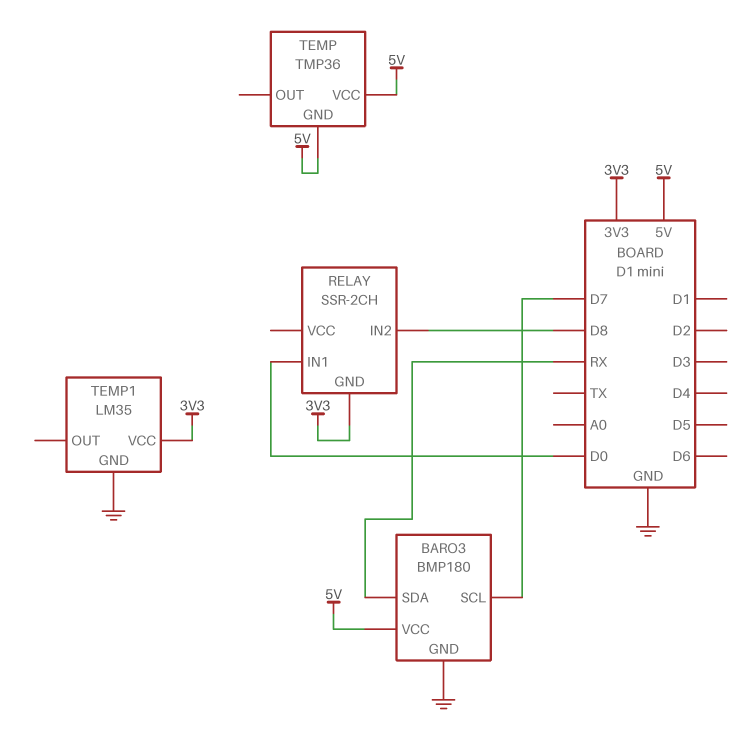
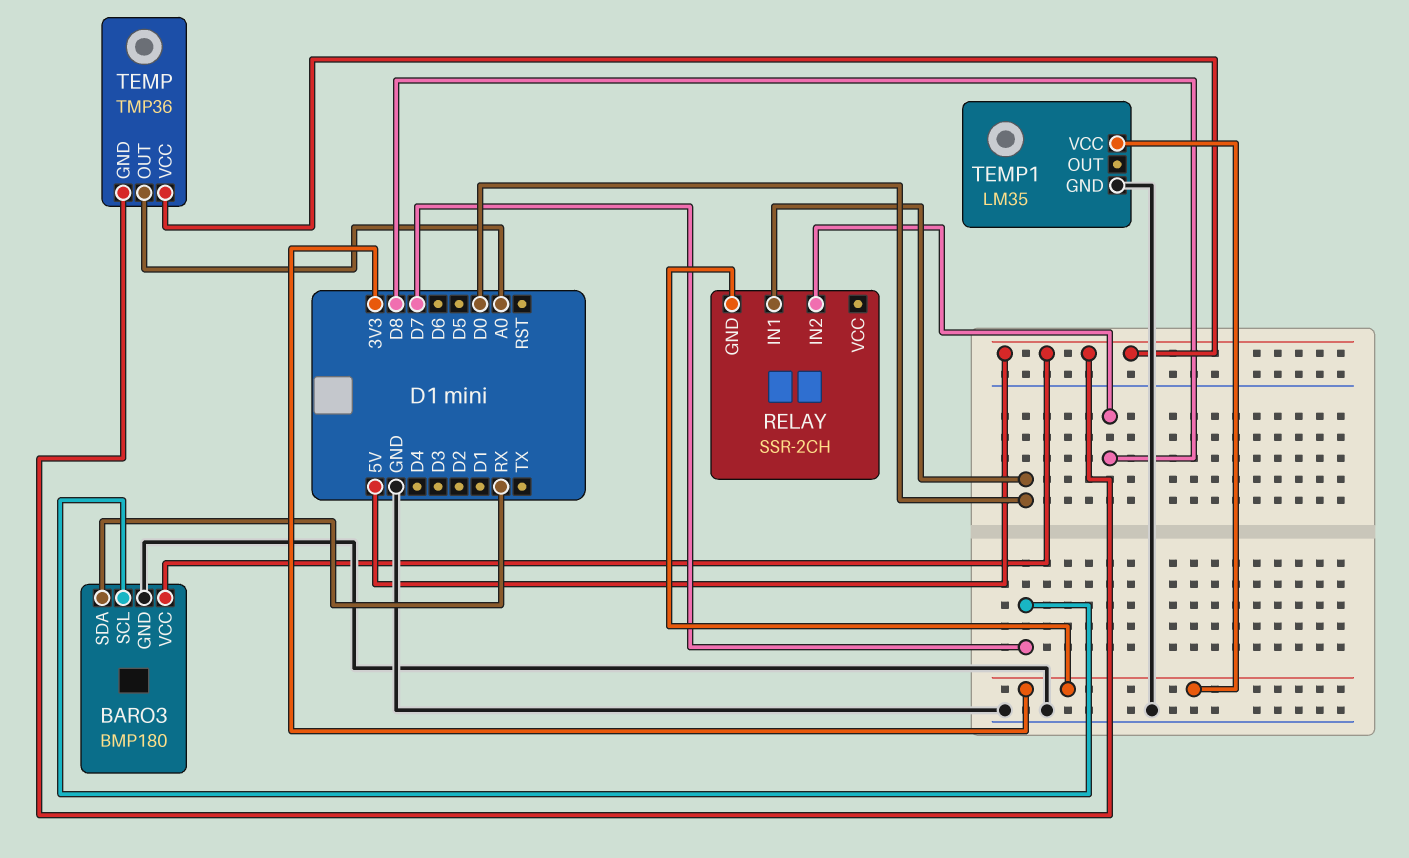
TEMP pin OUT: none -> A0

